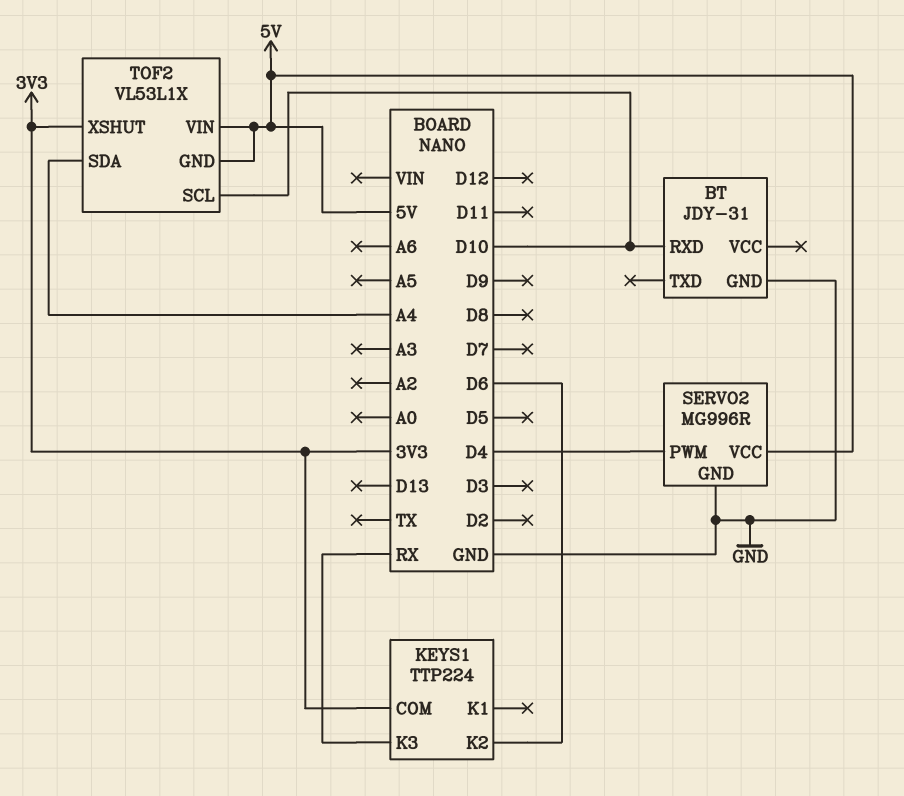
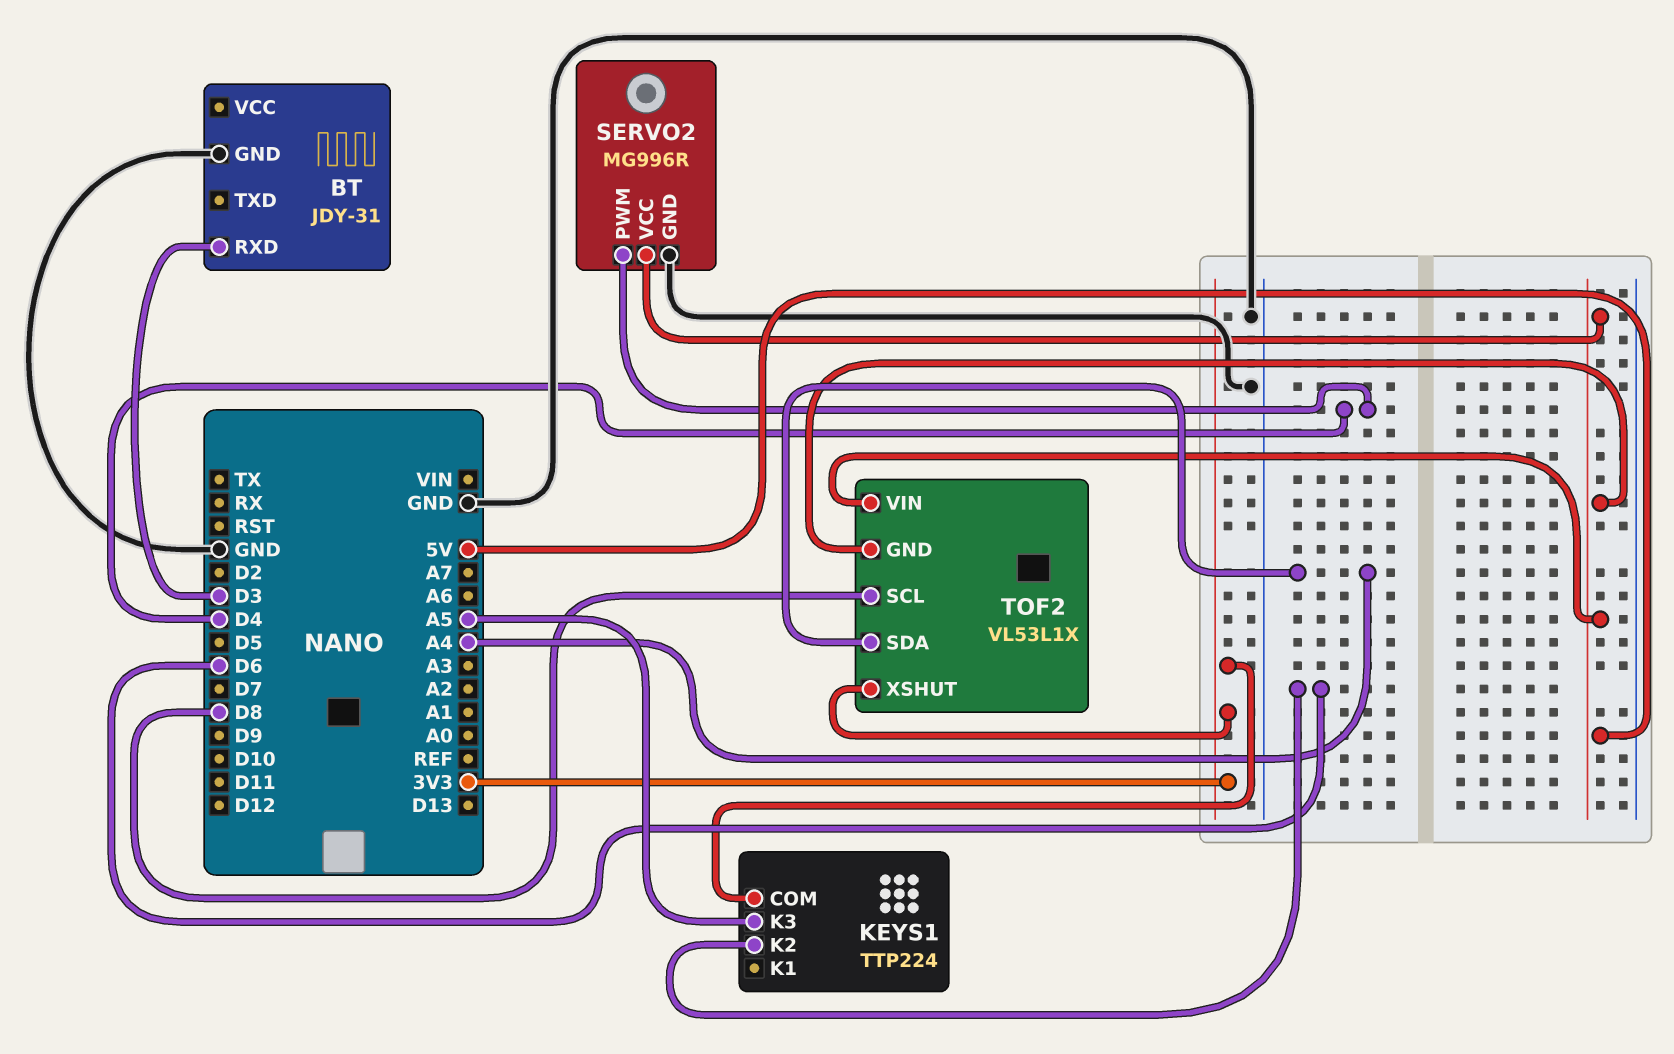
BT pin RXD: D10 -> D3
KEYS1 pin K3: RX -> A5
TOF2 pin SCL: D10 -> D8

